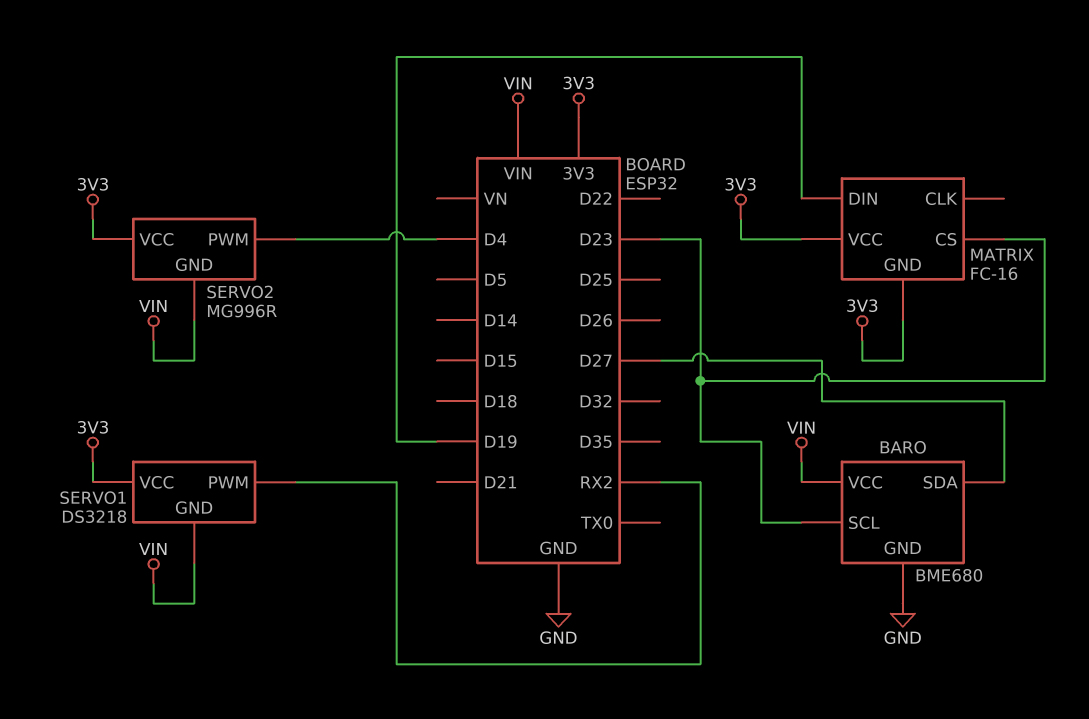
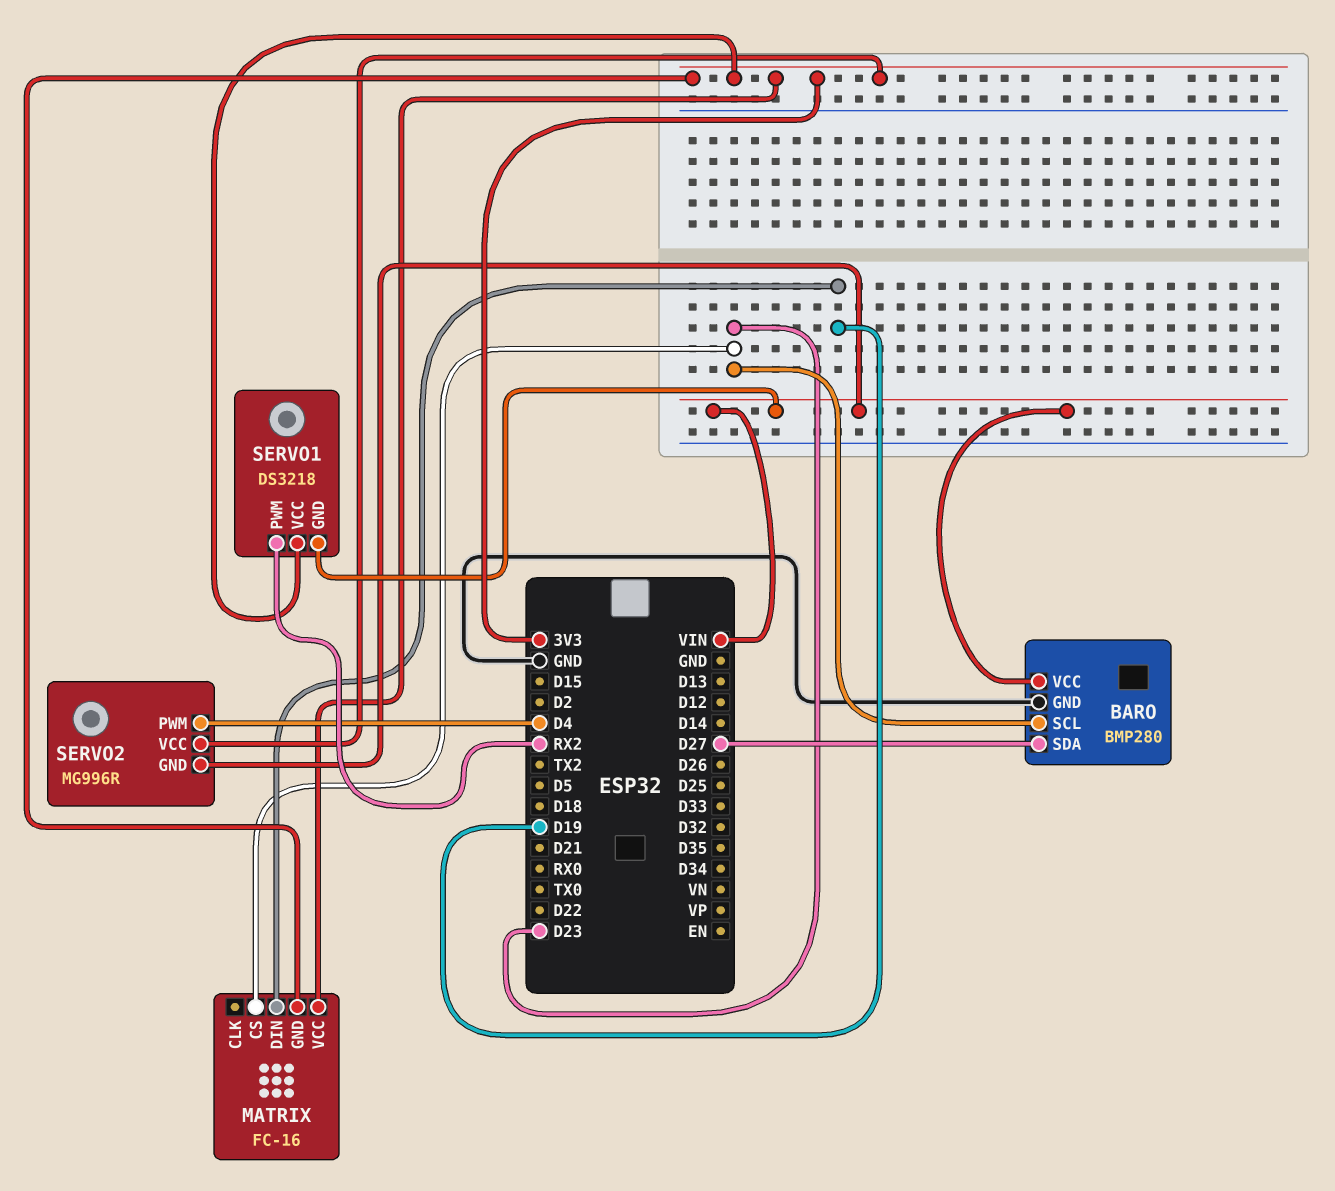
BARO: BME680 -> BMP280

